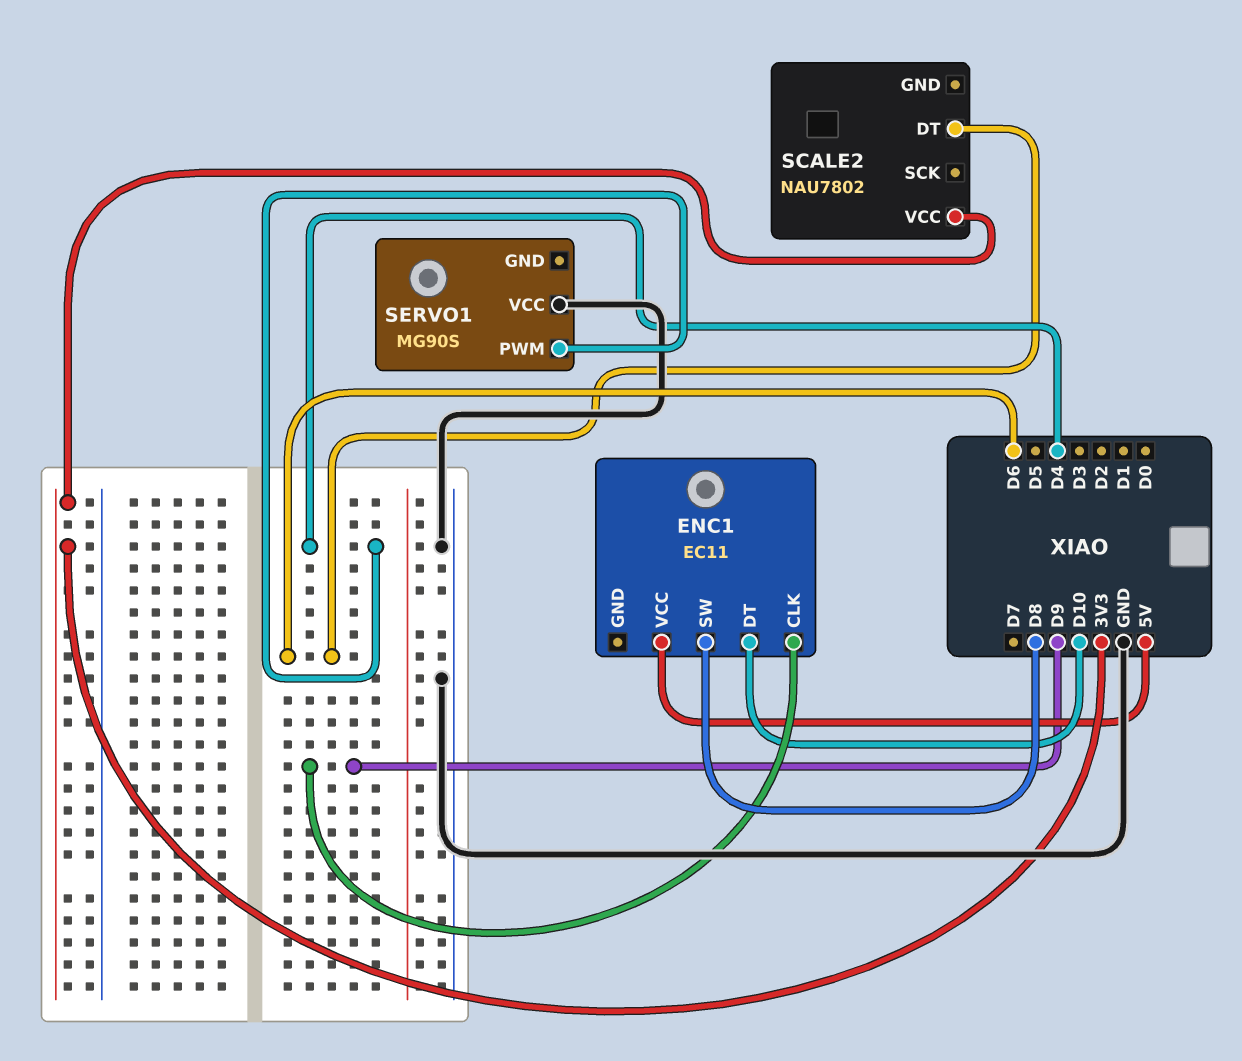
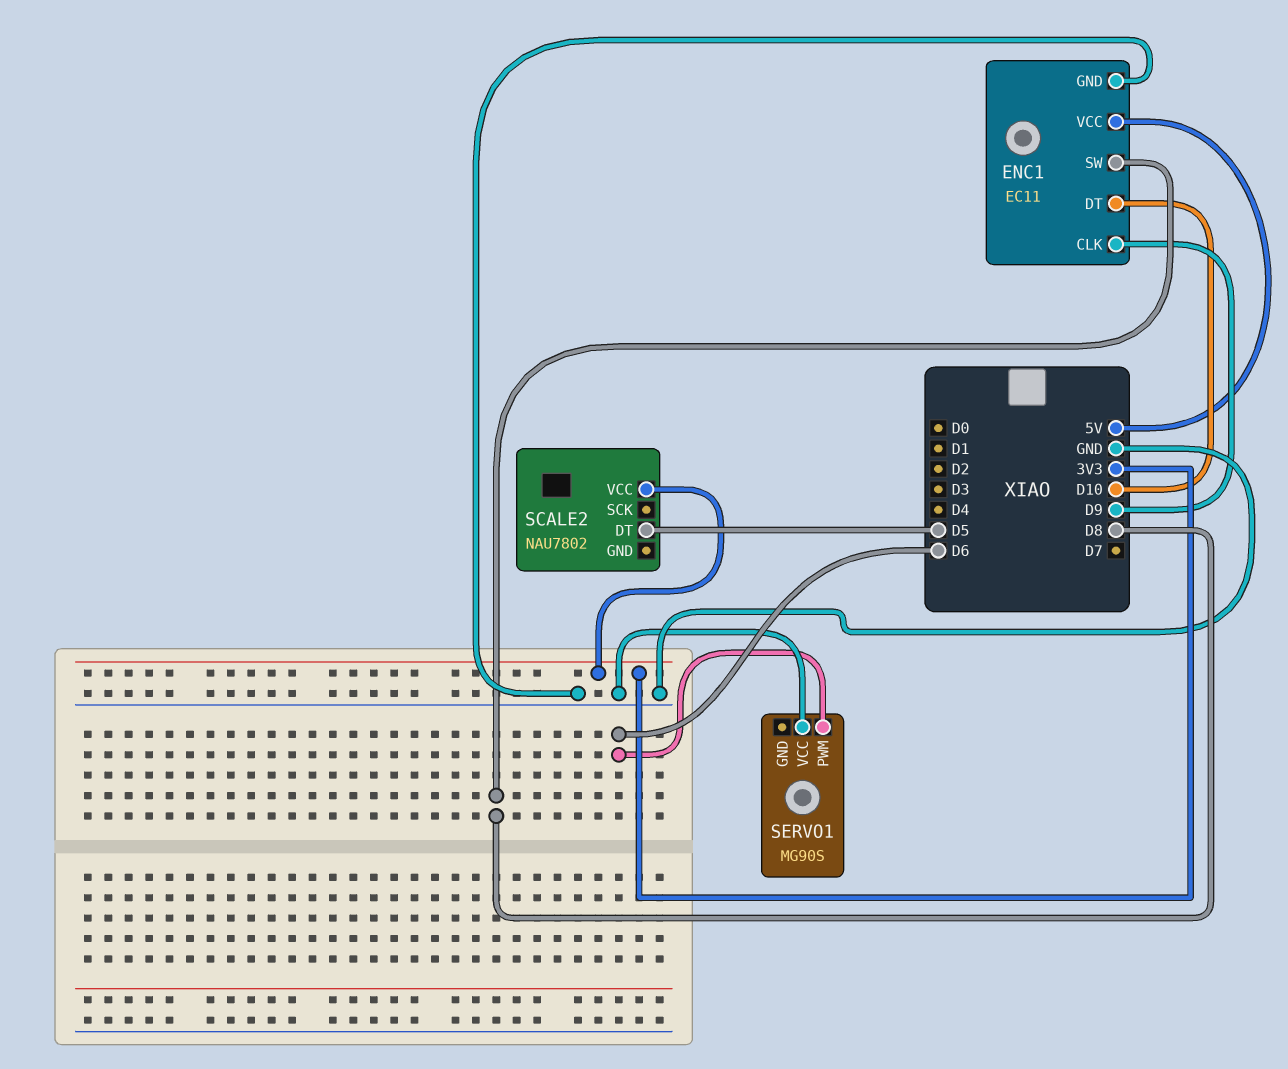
ENC1 pin GND: none -> GND
SCALE2 pin DT: D6 -> D5
SERVO1 pin PWM: D4 -> D6

